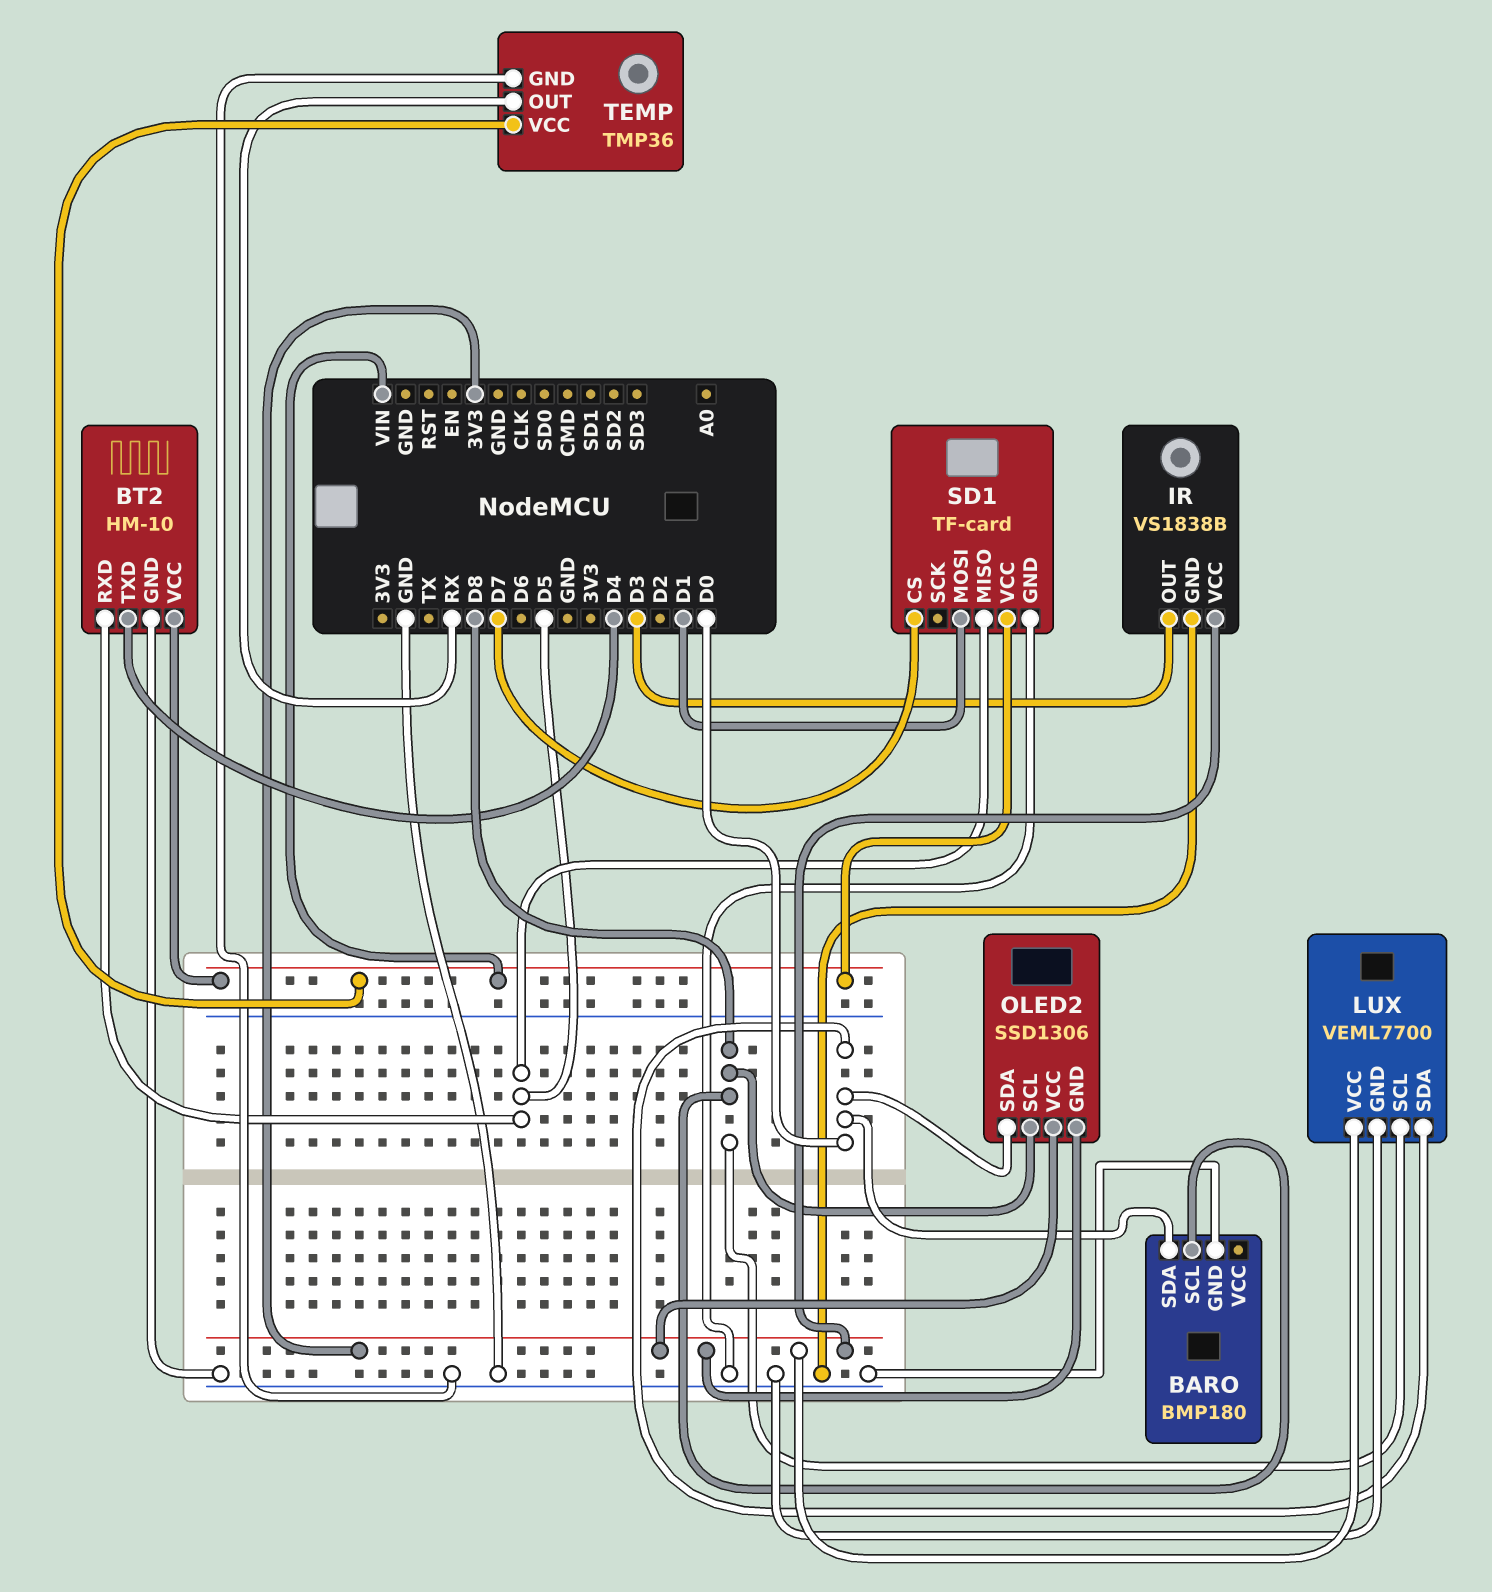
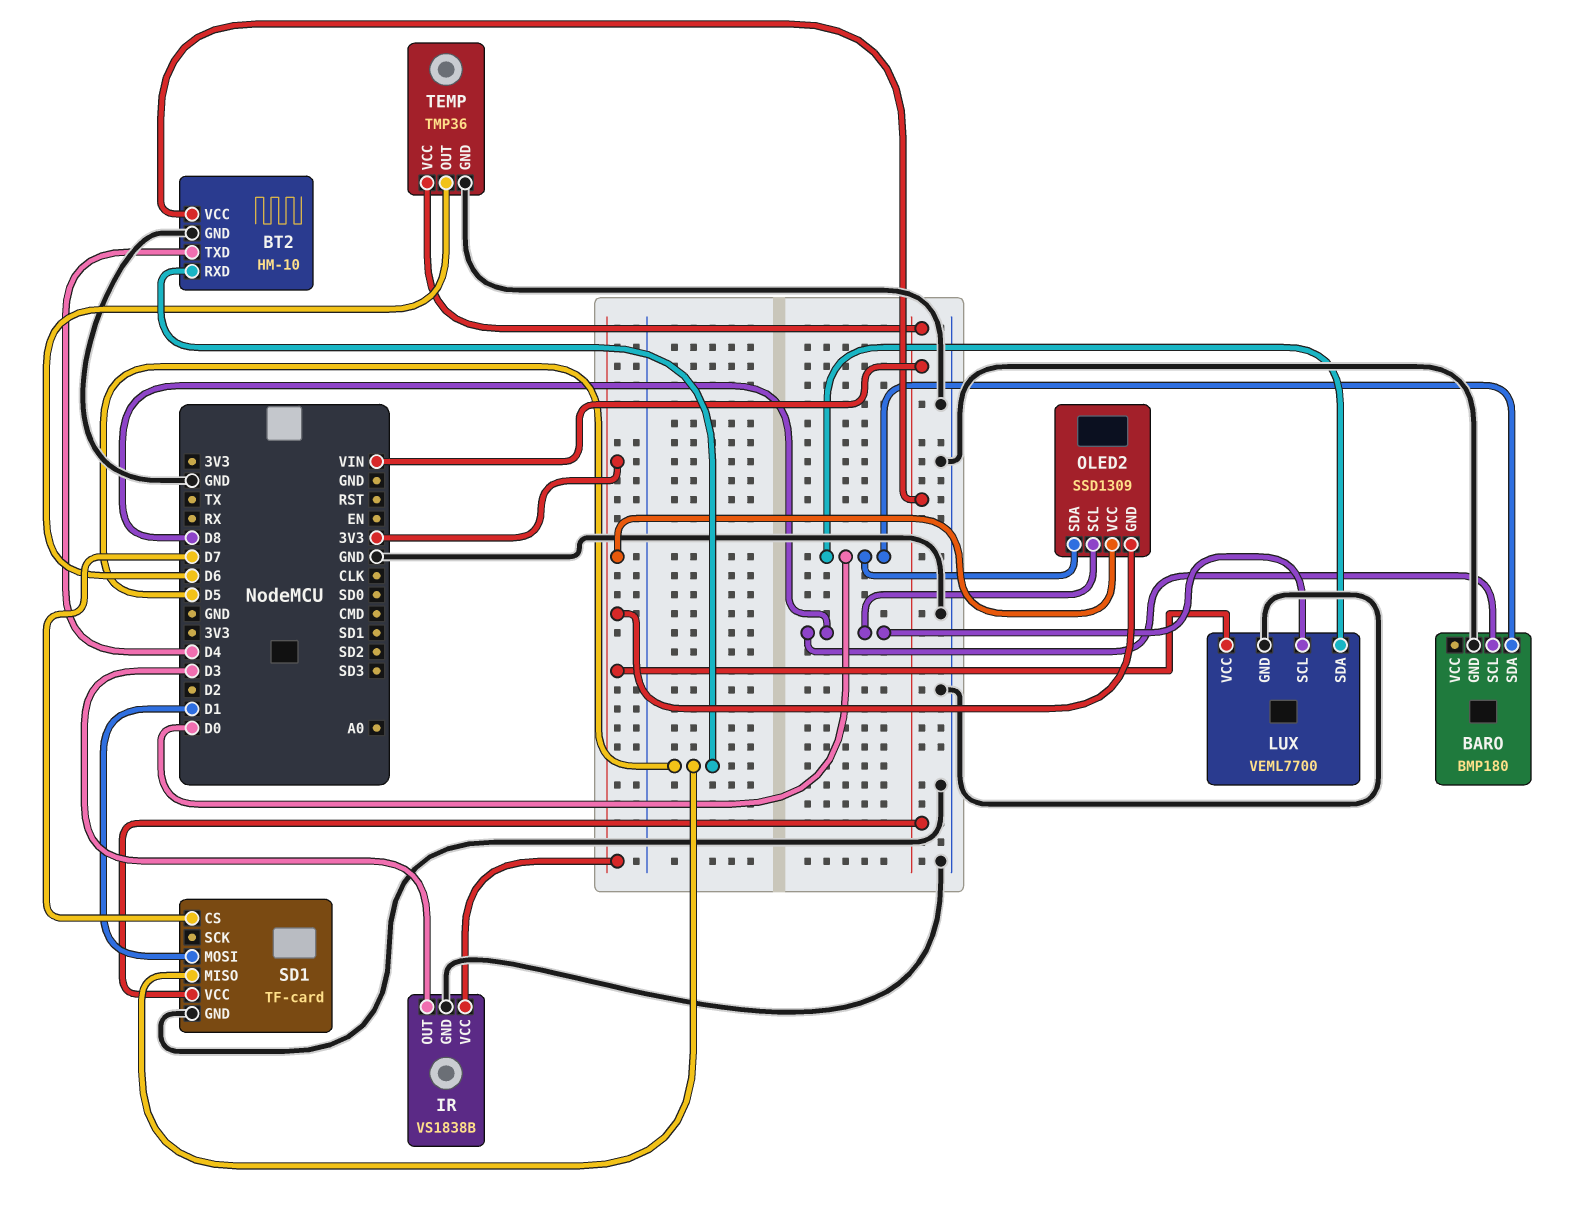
OLED2: SSD1306 -> SSD1309
TEMP pin OUT: RX -> D6

